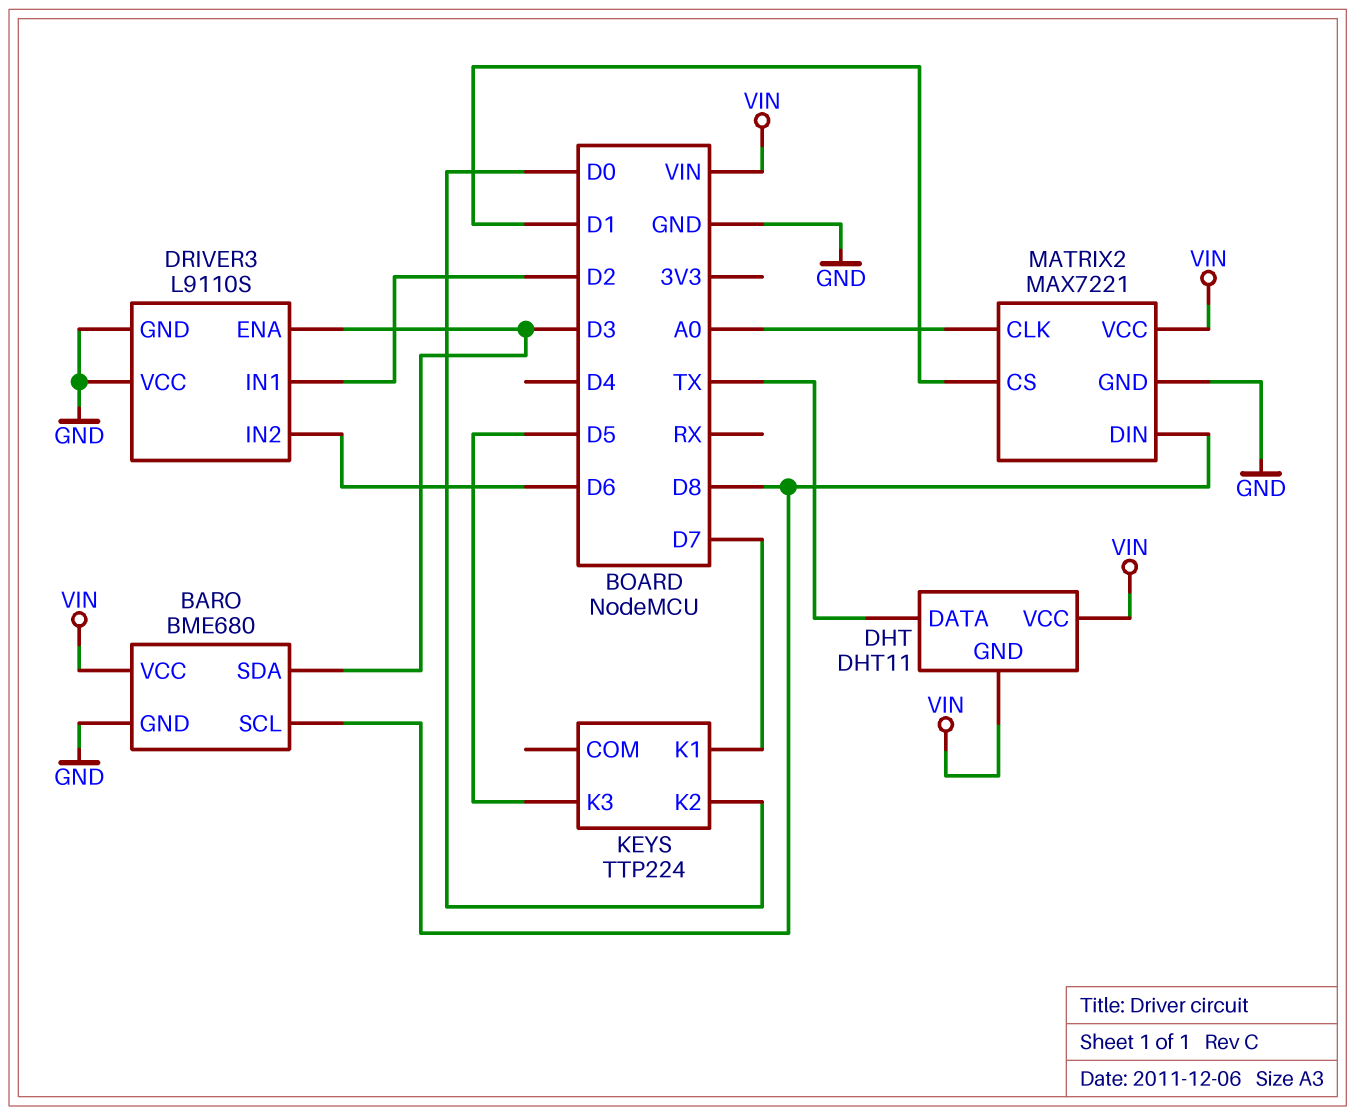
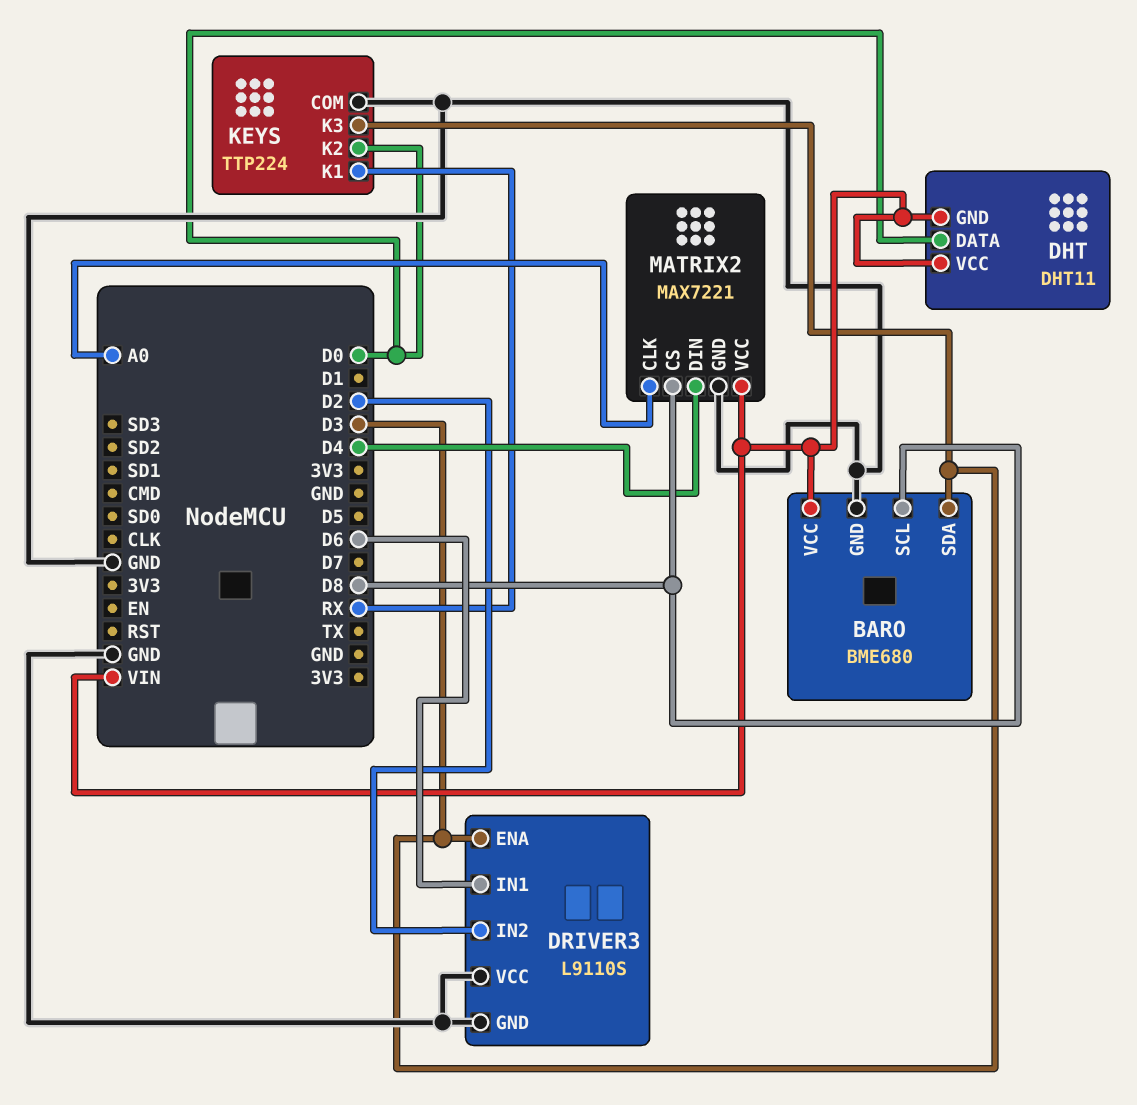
DHT pin DATA: TX -> D0
DRIVER3 pin IN1: D2 -> D6
DRIVER3 pin IN2: D6 -> D2
KEYS pin COM: none -> GND
KEYS pin K1: D7 -> RX
KEYS pin K3: D5 -> D3
MATRIX2 pin CS: D1 -> D8
MATRIX2 pin DIN: D8 -> D4

